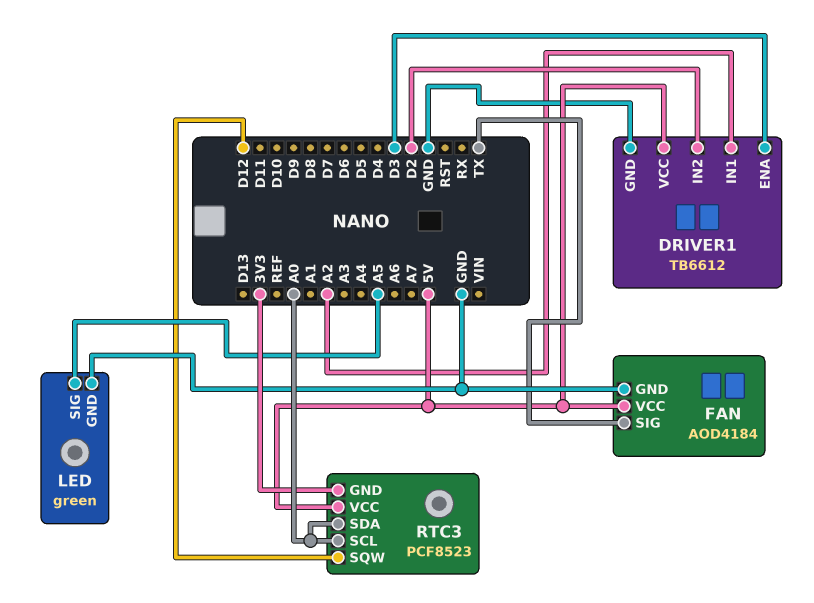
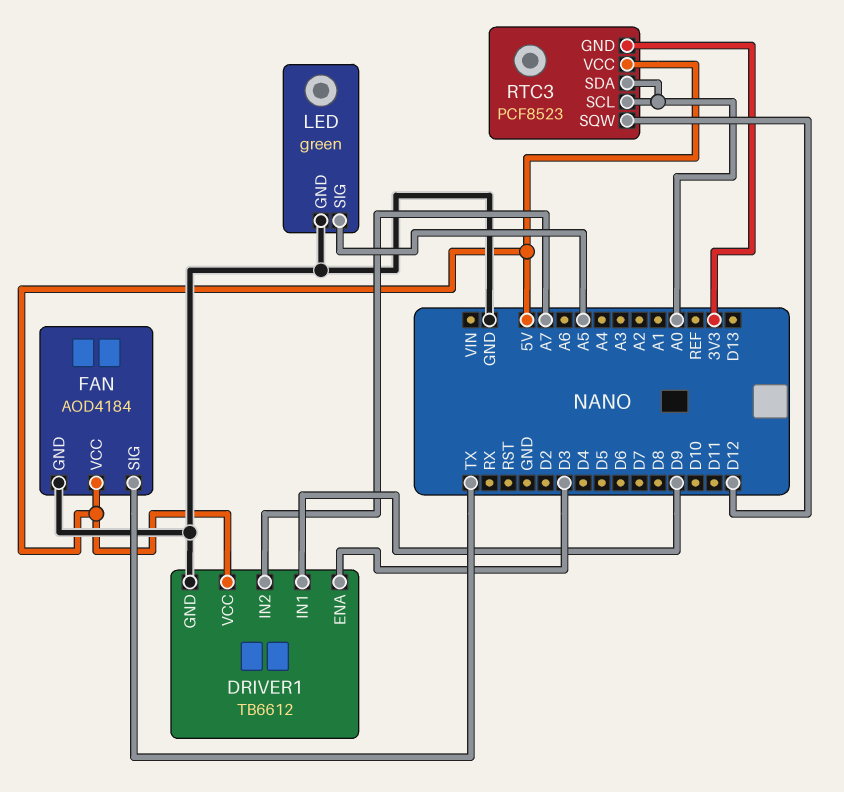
DRIVER1 pin IN1: A2 -> D9
DRIVER1 pin IN2: D2 -> A7

